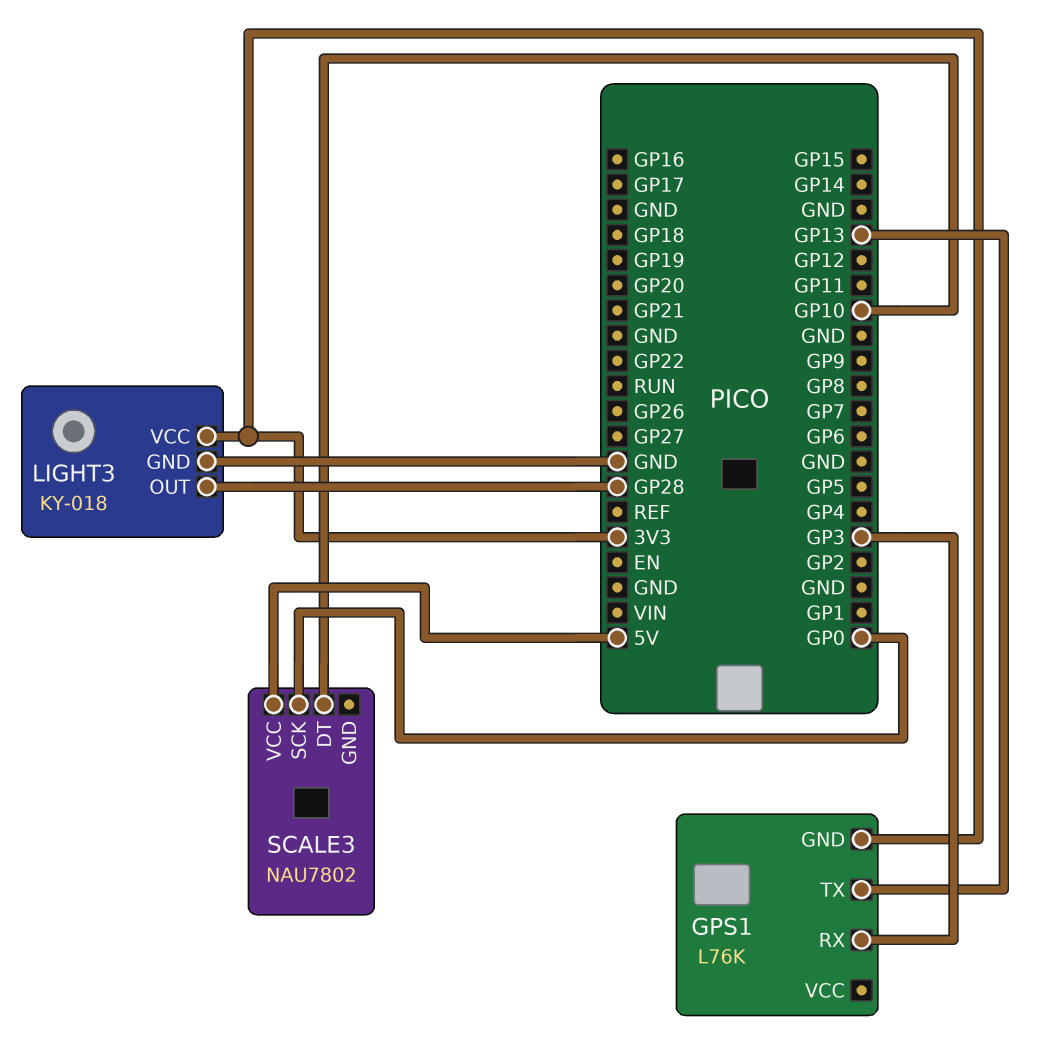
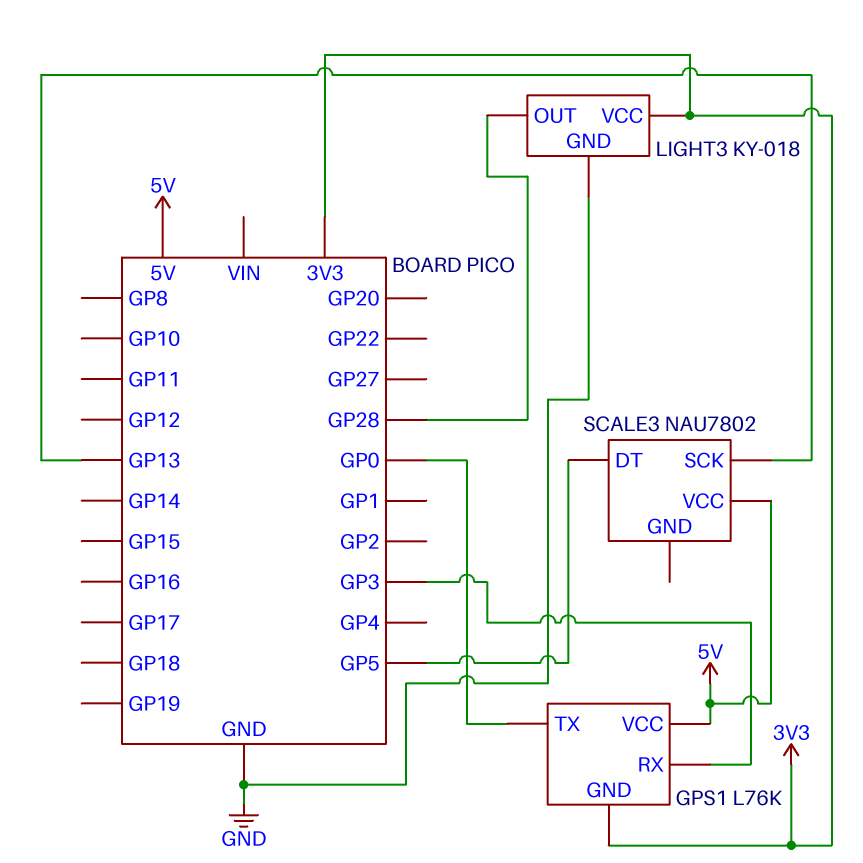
GPS1 pin TX: GP13 -> GP0
GPS1 pin VCC: none -> 5V
SCALE3 pin DT: GP10 -> GP5
SCALE3 pin SCK: GP0 -> GP13

